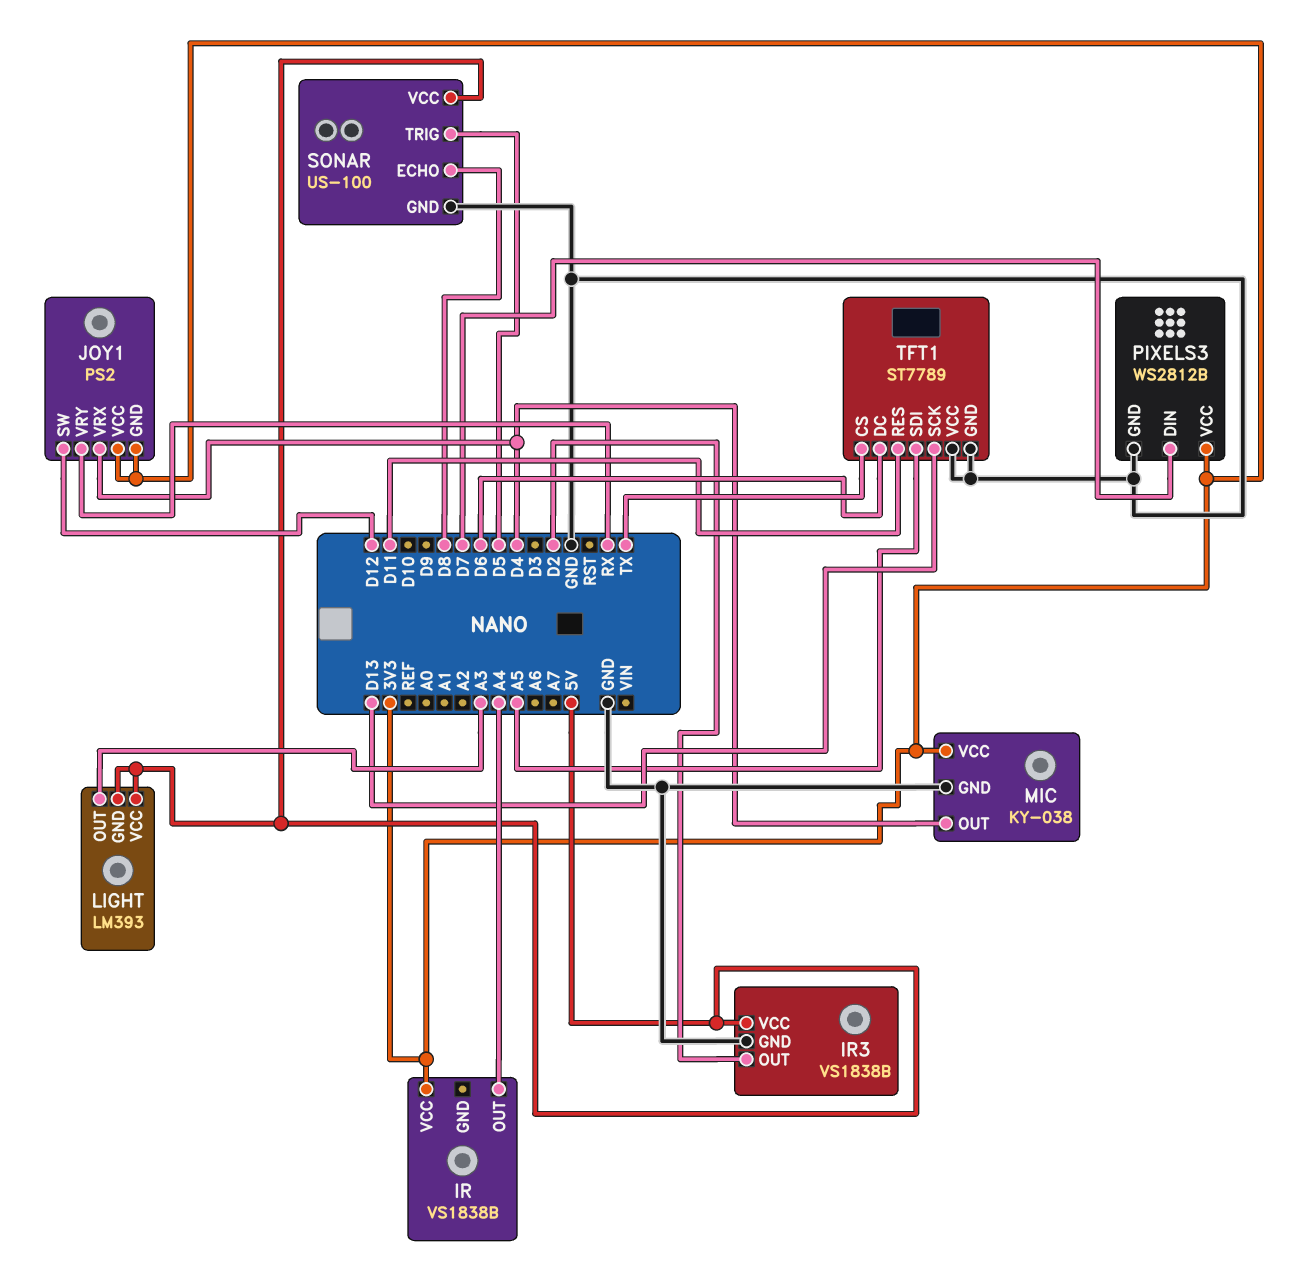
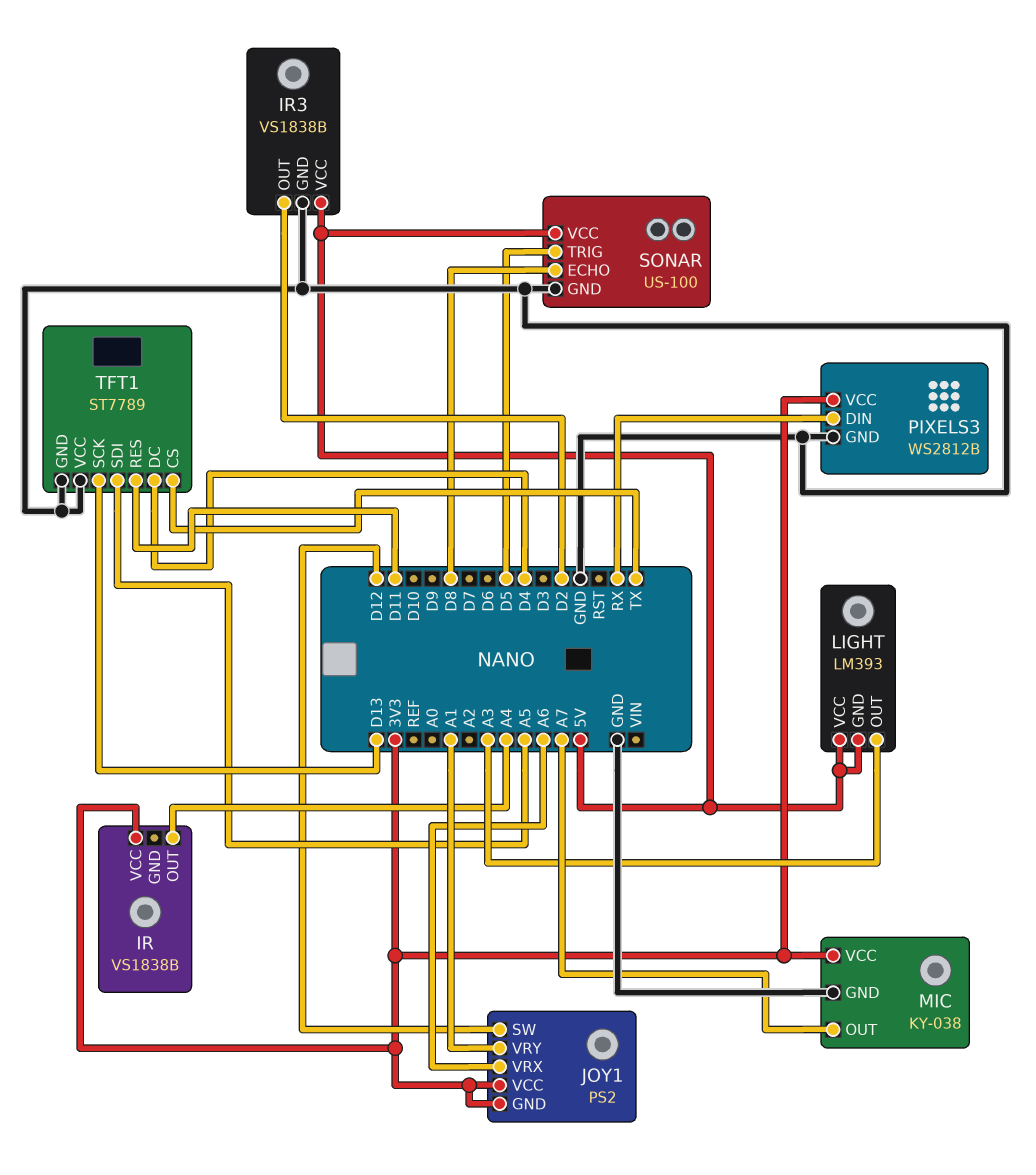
JOY1 pin VRX: D4 -> A6
JOY1 pin VRY: RX -> A1
MIC pin OUT: D4 -> A7
PIXELS3 pin DIN: D7 -> RX
TFT1 pin DC: D6 -> D4

